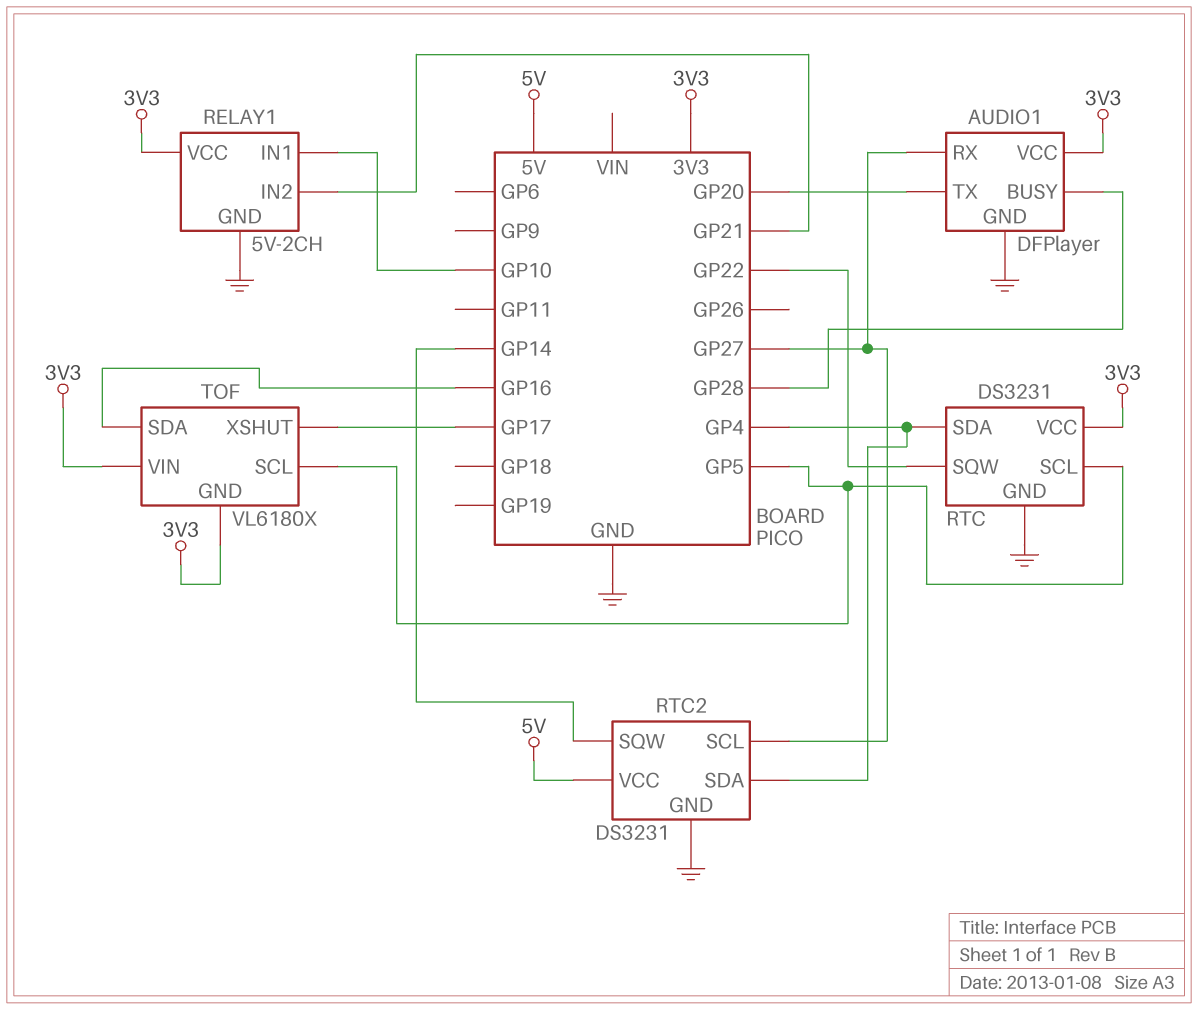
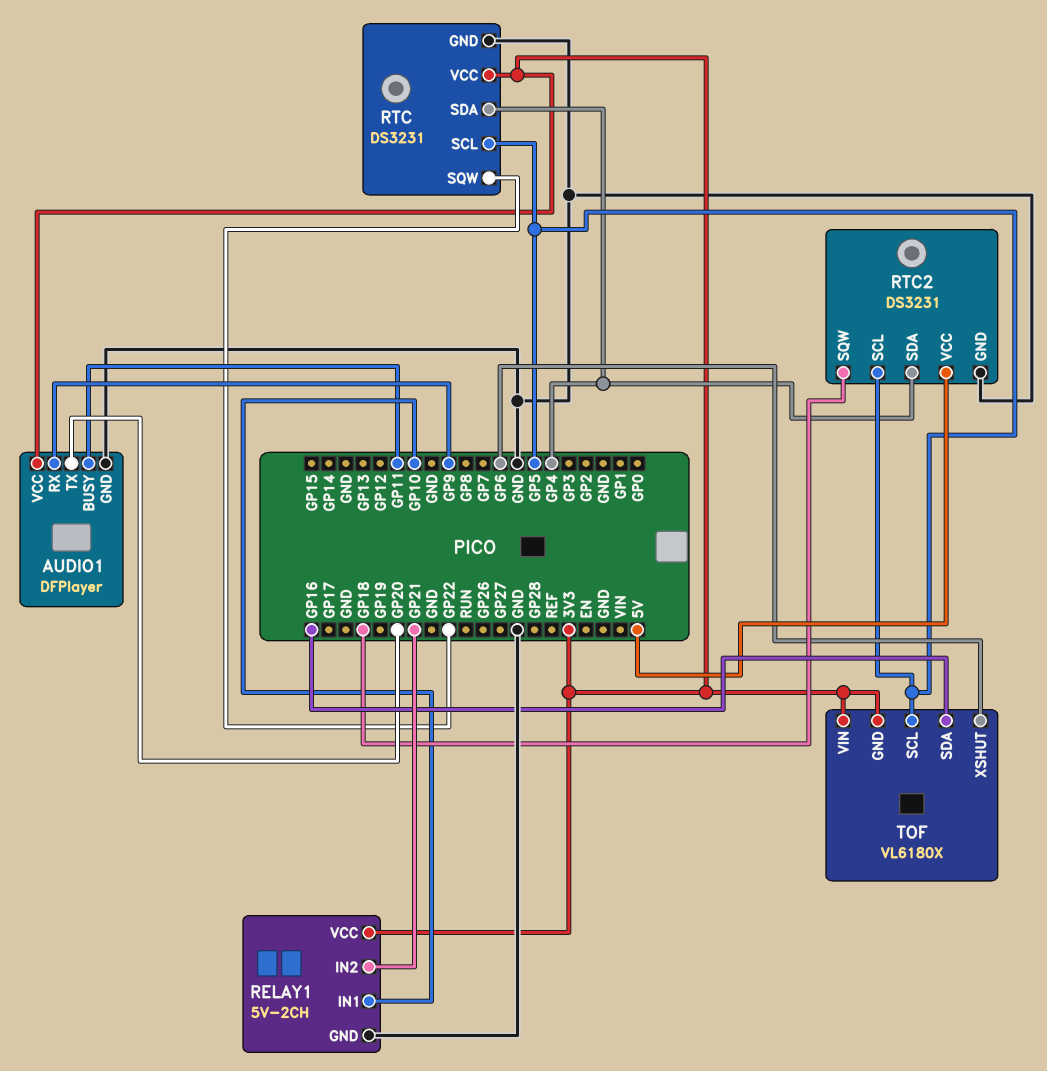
AUDIO1 pin BUSY: GP28 -> GP11
AUDIO1 pin RX: GP27 -> GP9
RTC2 pin SCL: GP27 -> GP5
RTC2 pin SQW: GP14 -> GP18
TOF pin XSHUT: GP17 -> GP6

